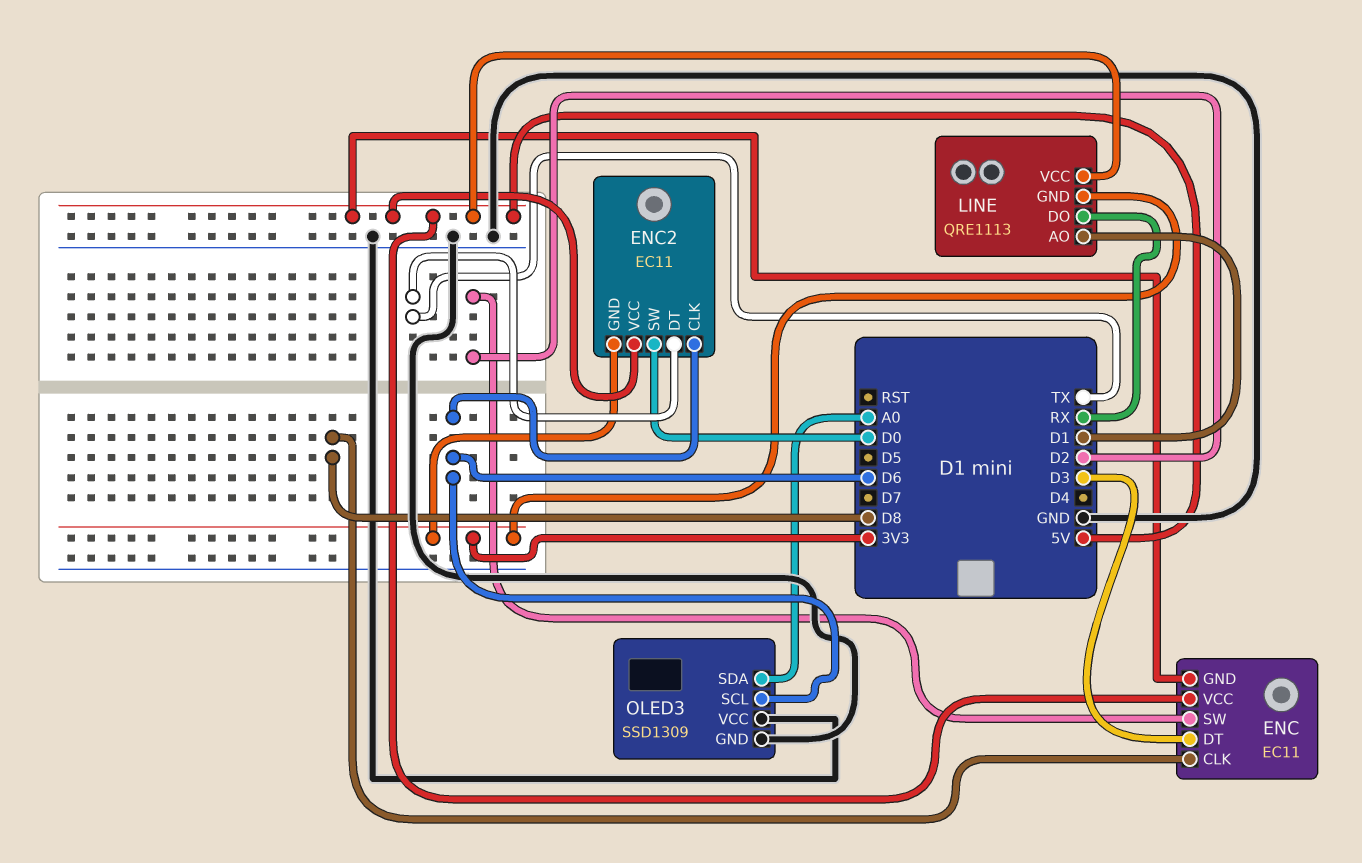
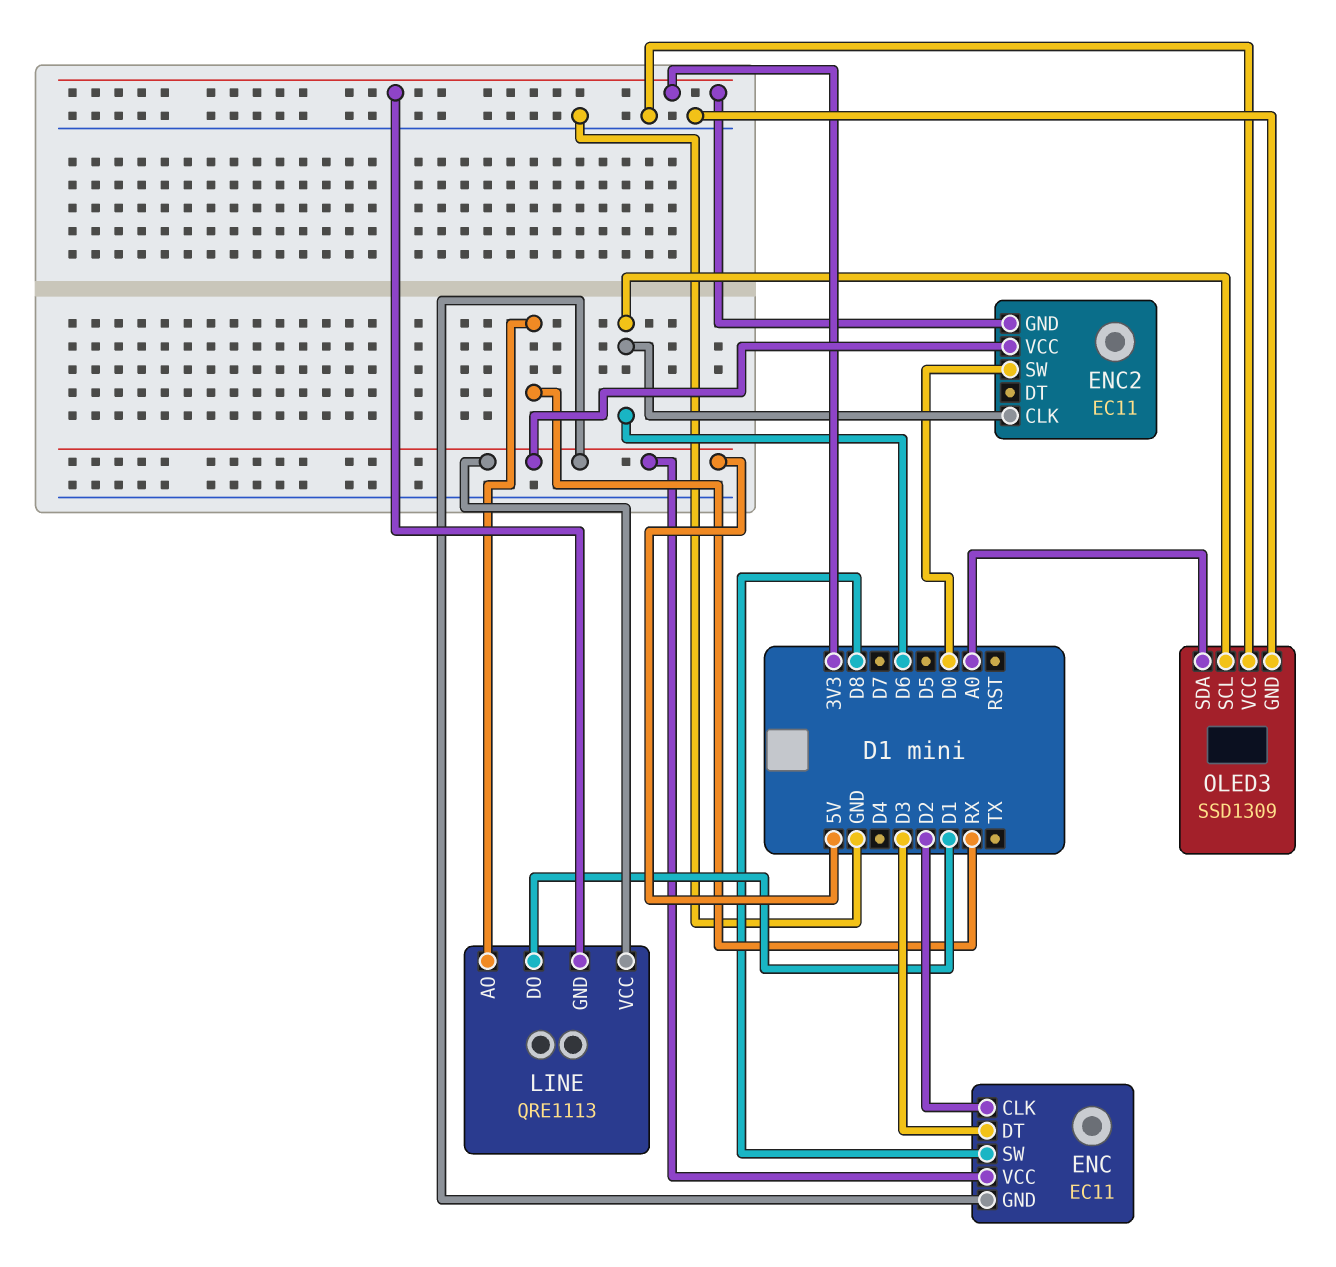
ENC pin CLK: D8 -> D2
ENC pin SW: D2 -> D8
ENC2 pin DT: TX -> none
LINE pin AO: D1 -> RX
LINE pin DO: RX -> D1

